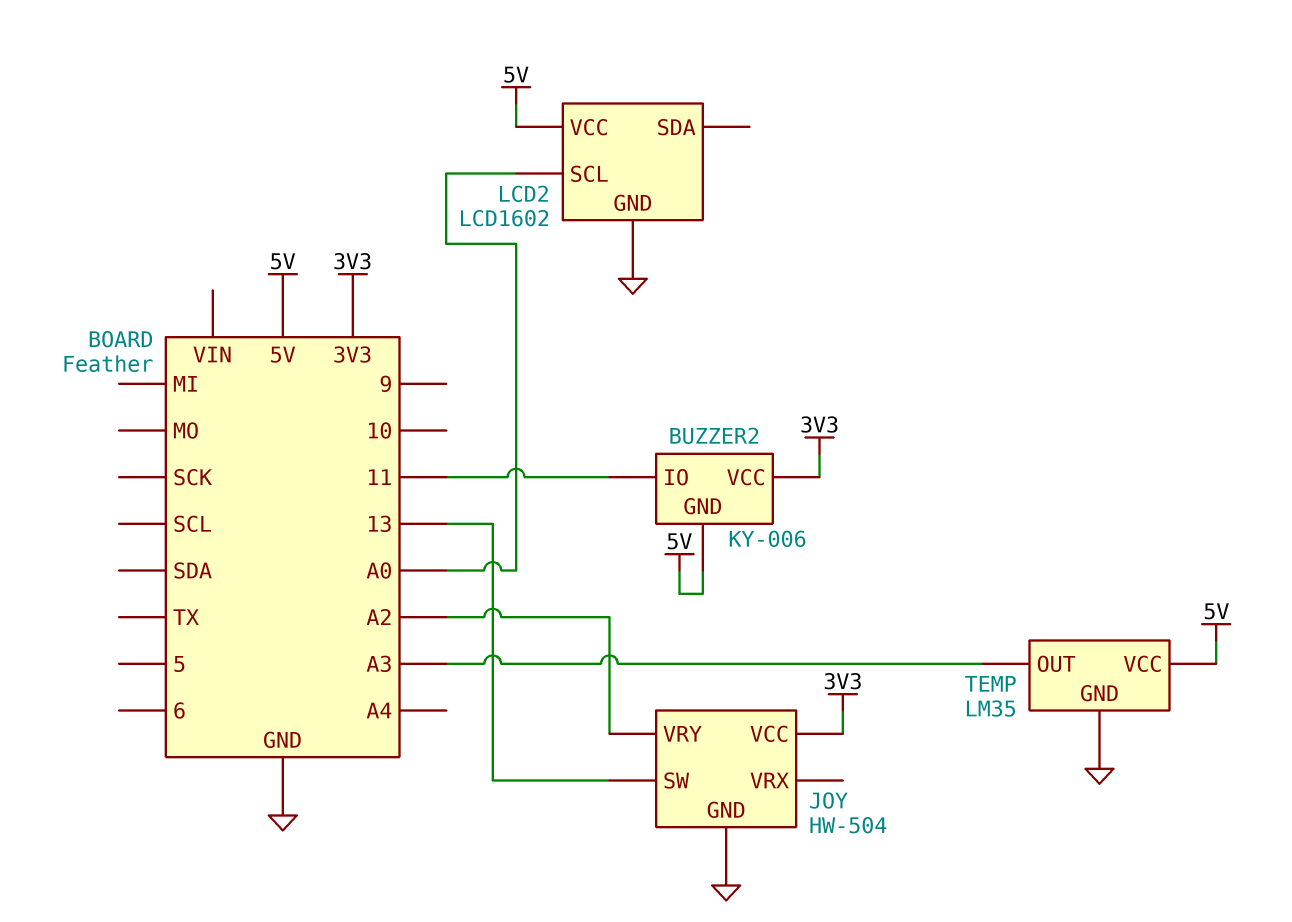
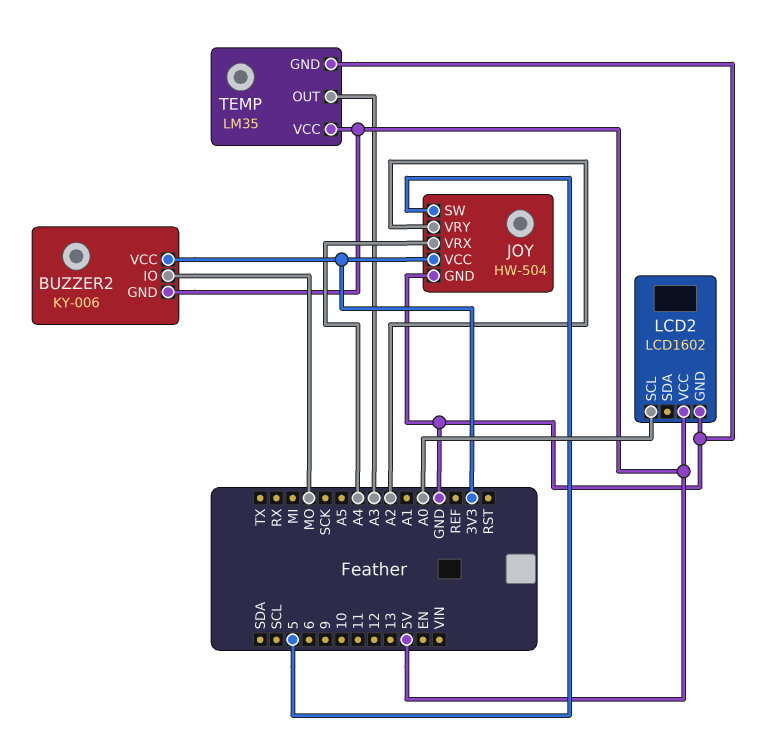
BUZZER2 pin IO: 11 -> MO
JOY pin SW: 13 -> 5
JOY pin VRX: none -> A4

